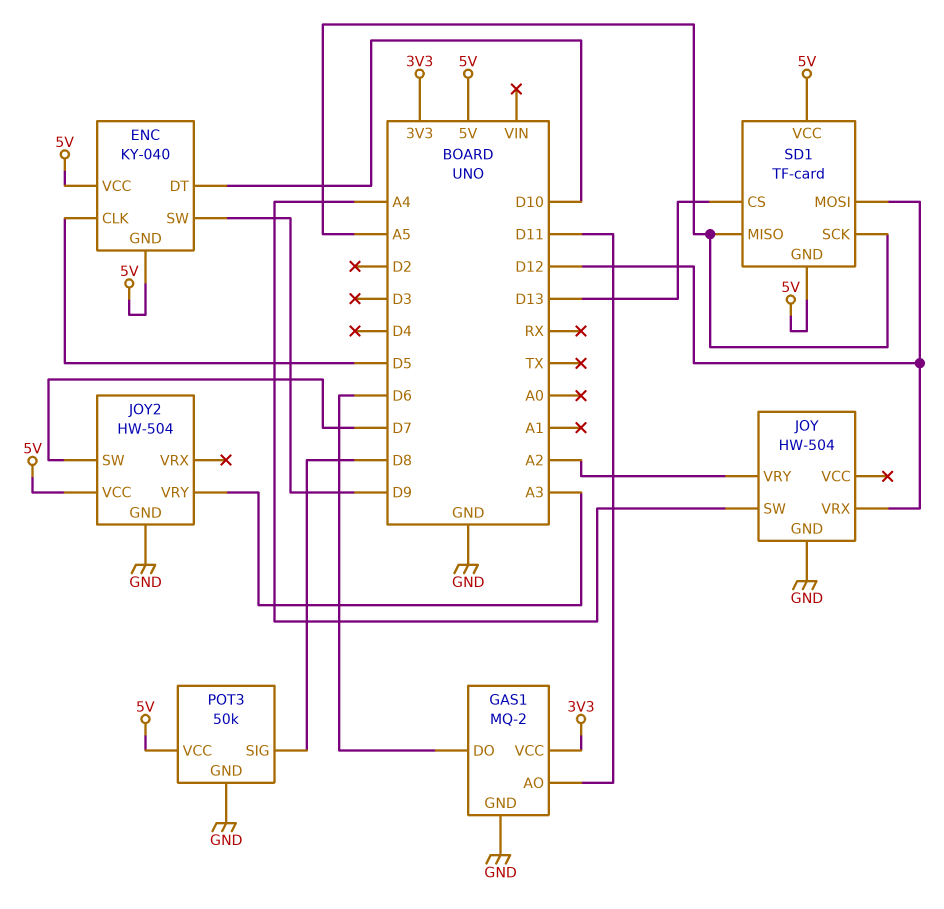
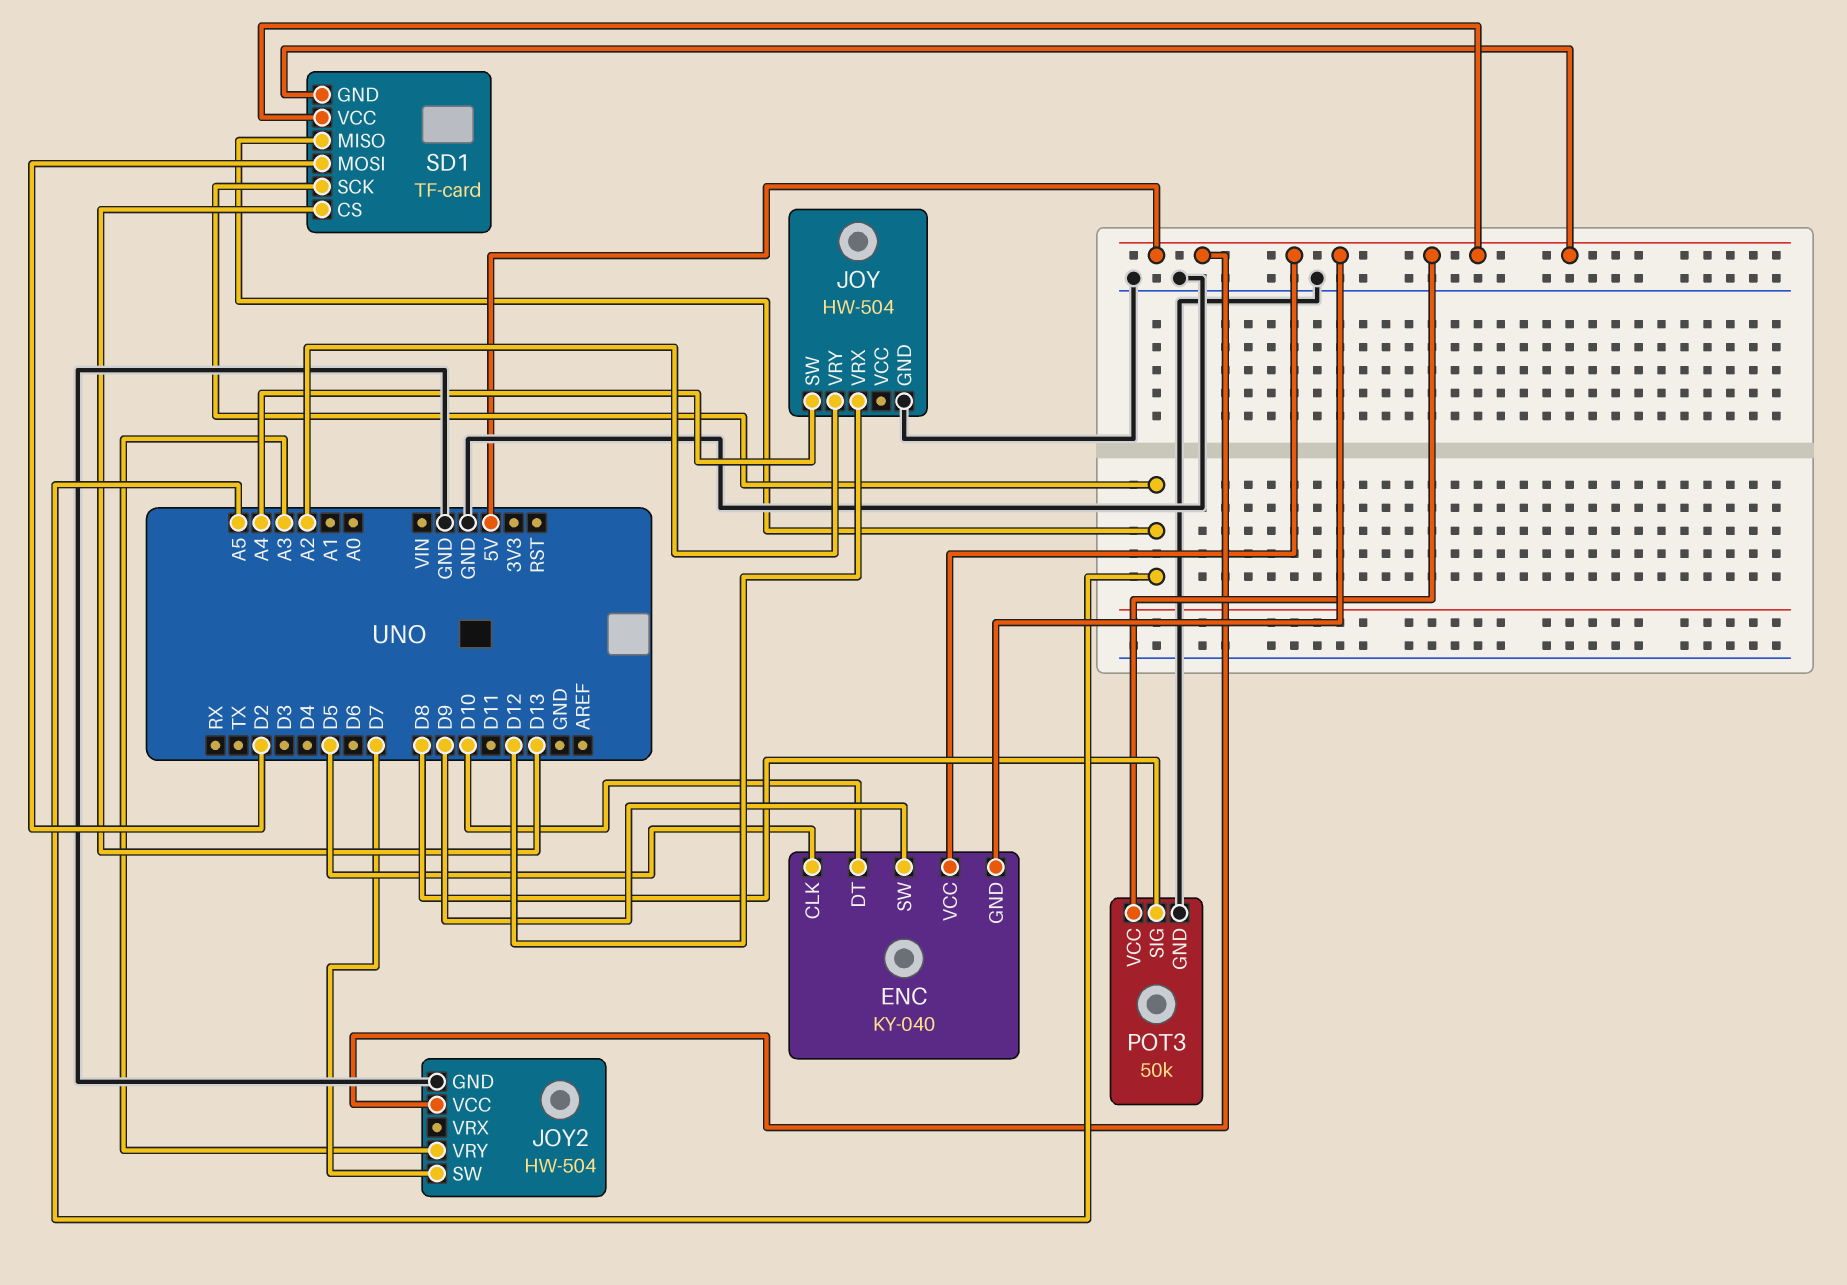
GAS1: MQ-2 -> none
GAS1 pin AO: D11 -> none
GAS1 pin DO: D6 -> none
GAS1 pin GND: GND -> none
GAS1 pin VCC: 3V3 -> none
SD1 pin MOSI: D12 -> D2

